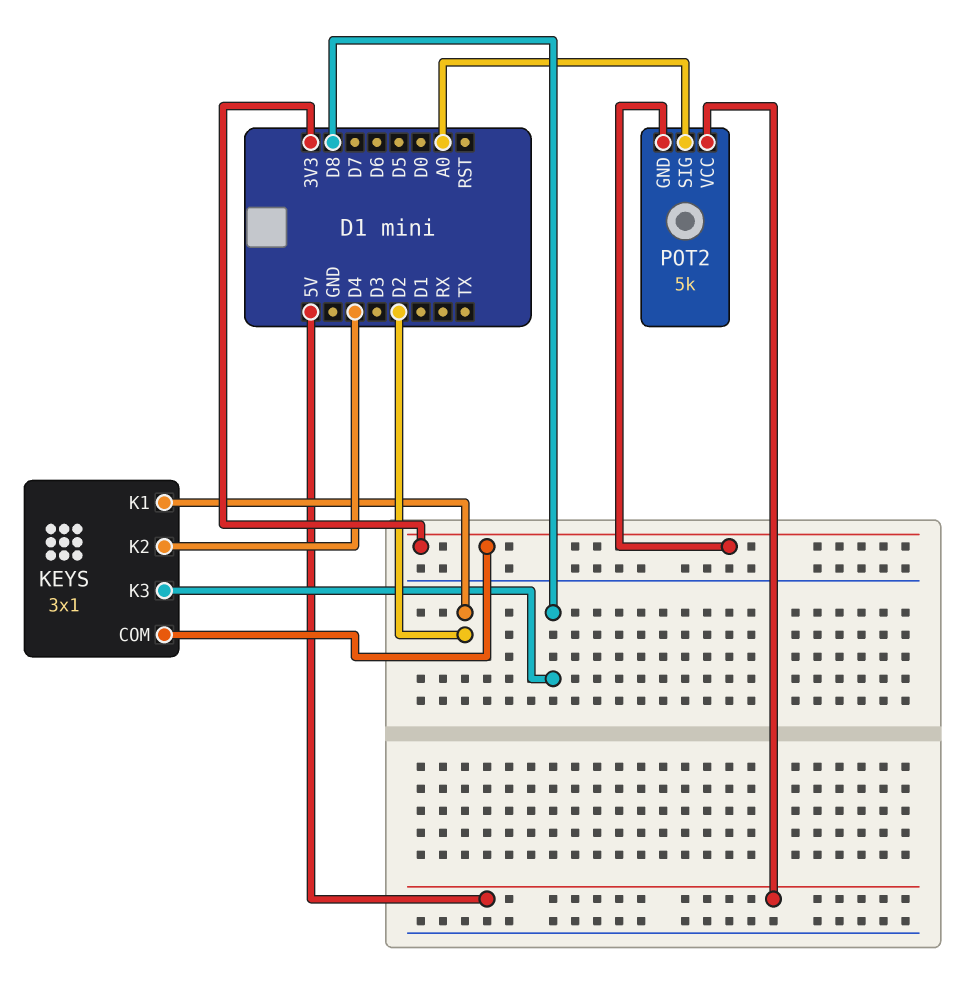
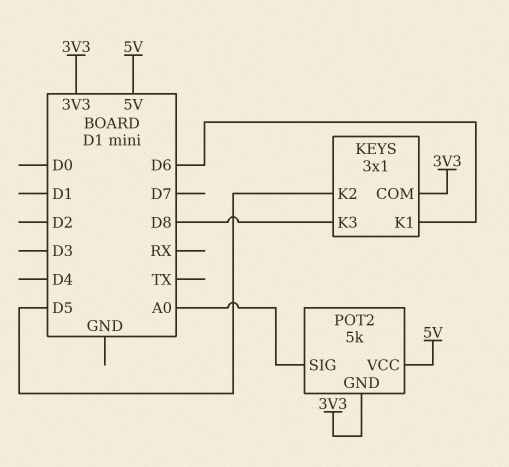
KEYS pin K1: D2 -> D6
KEYS pin K2: D4 -> D5

